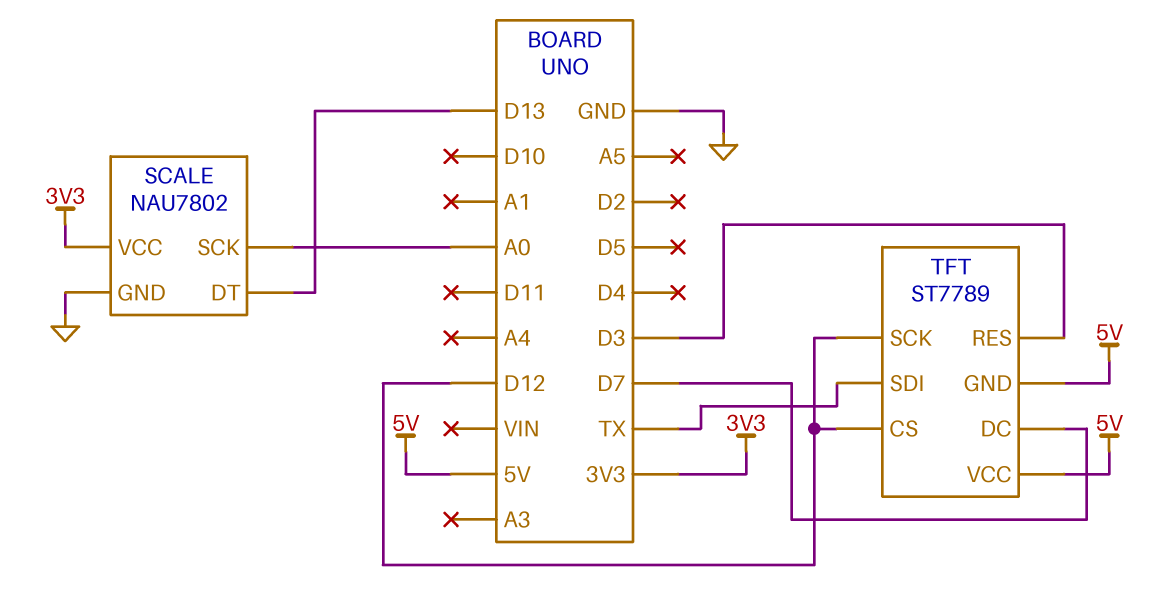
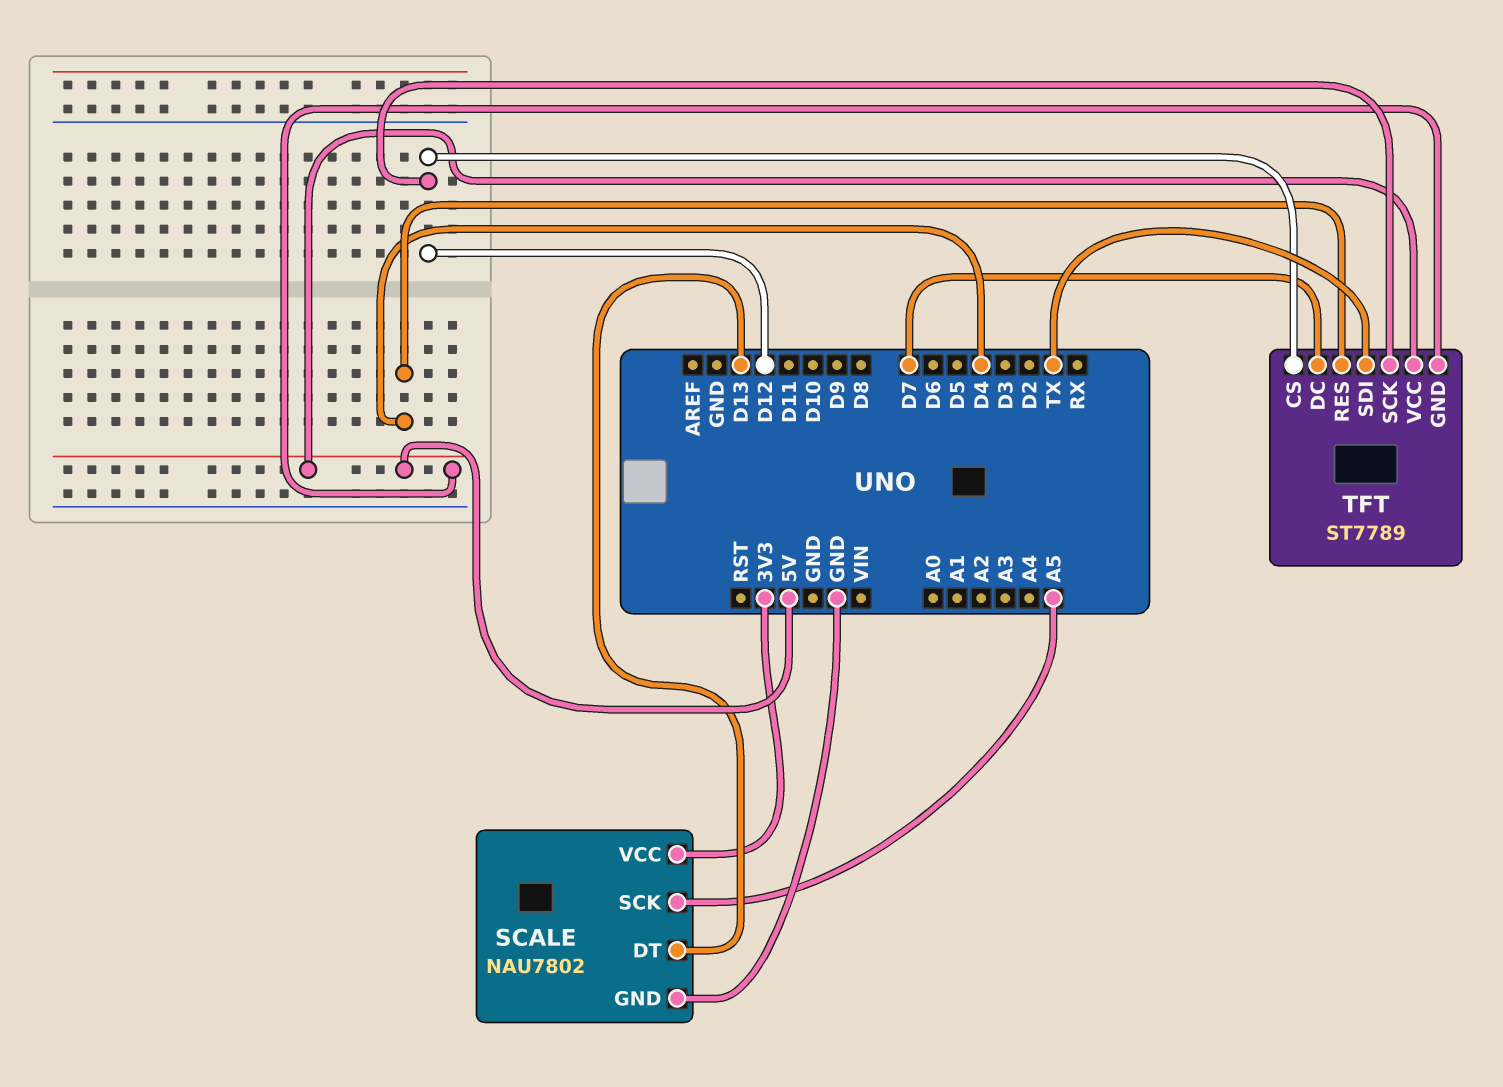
SCALE pin SCK: A0 -> A5
TFT pin RES: D3 -> D4

